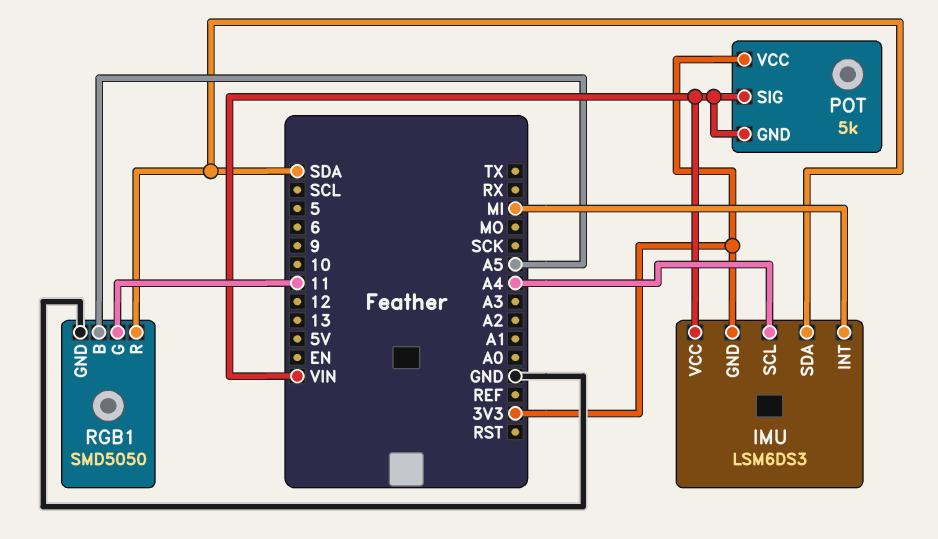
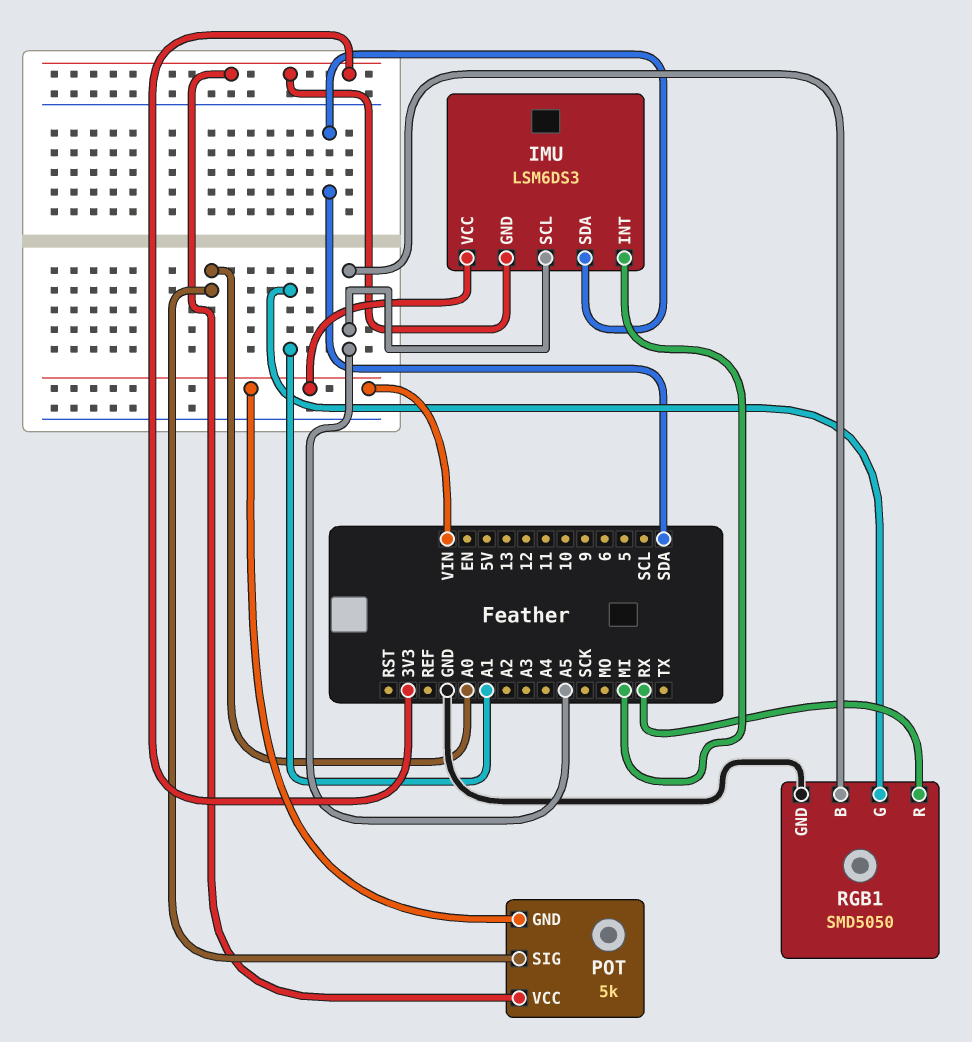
IMU pin SCL: A4 -> A5
POT pin SIG: VIN -> A0
RGB1 pin G: 11 -> A1
RGB1 pin R: SDA -> RX

